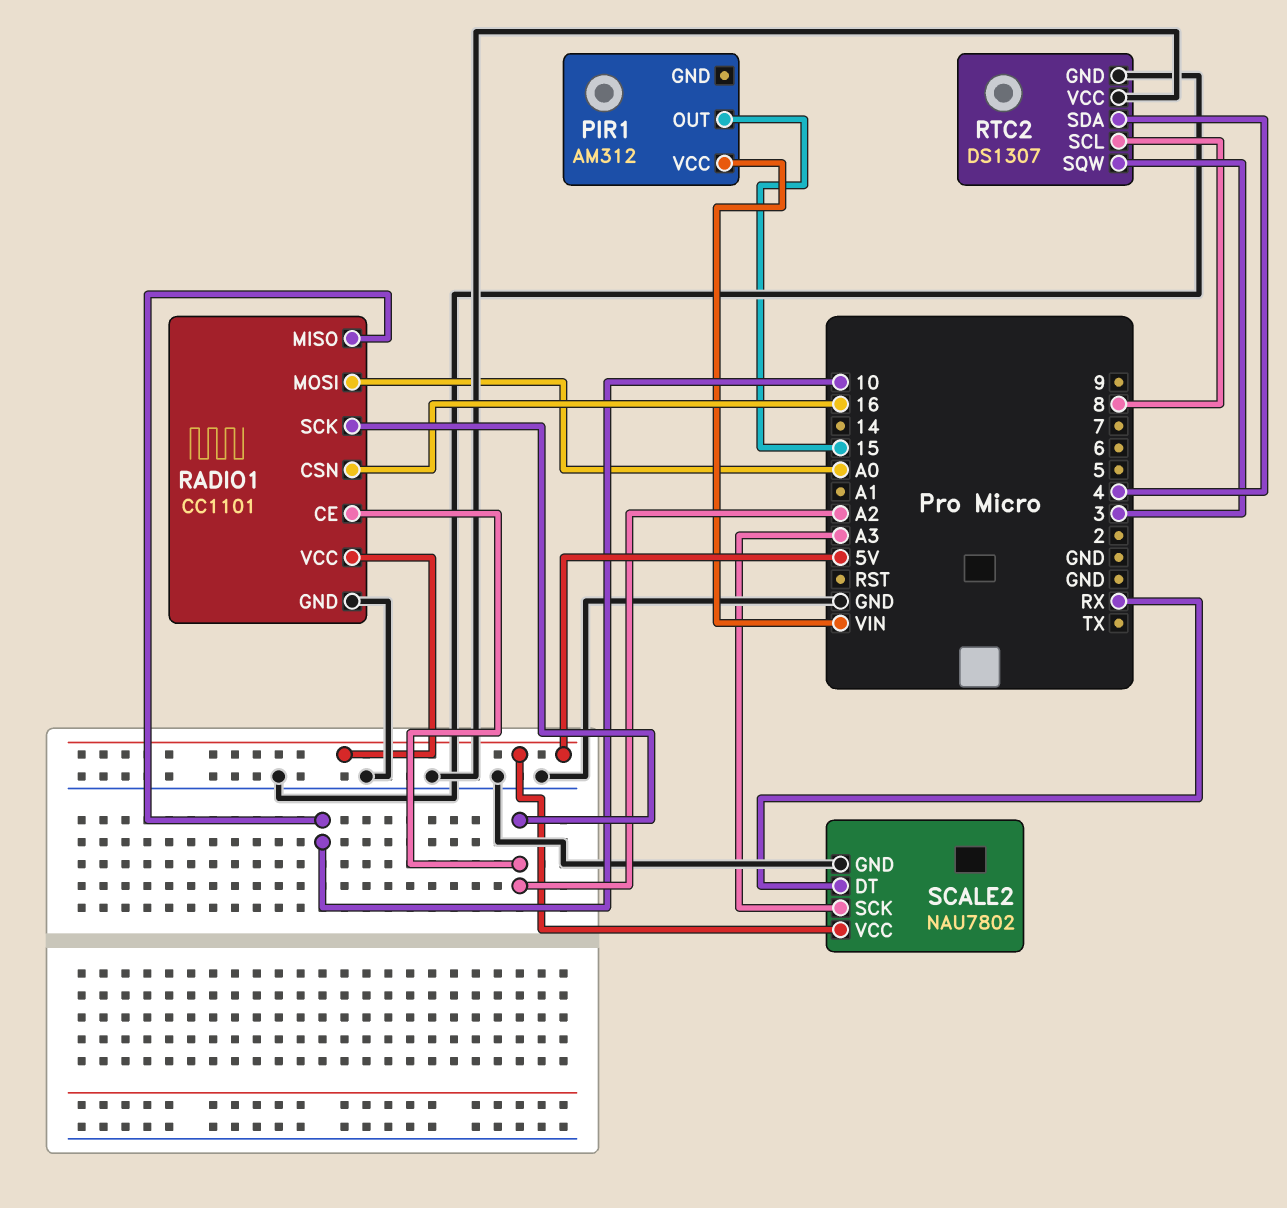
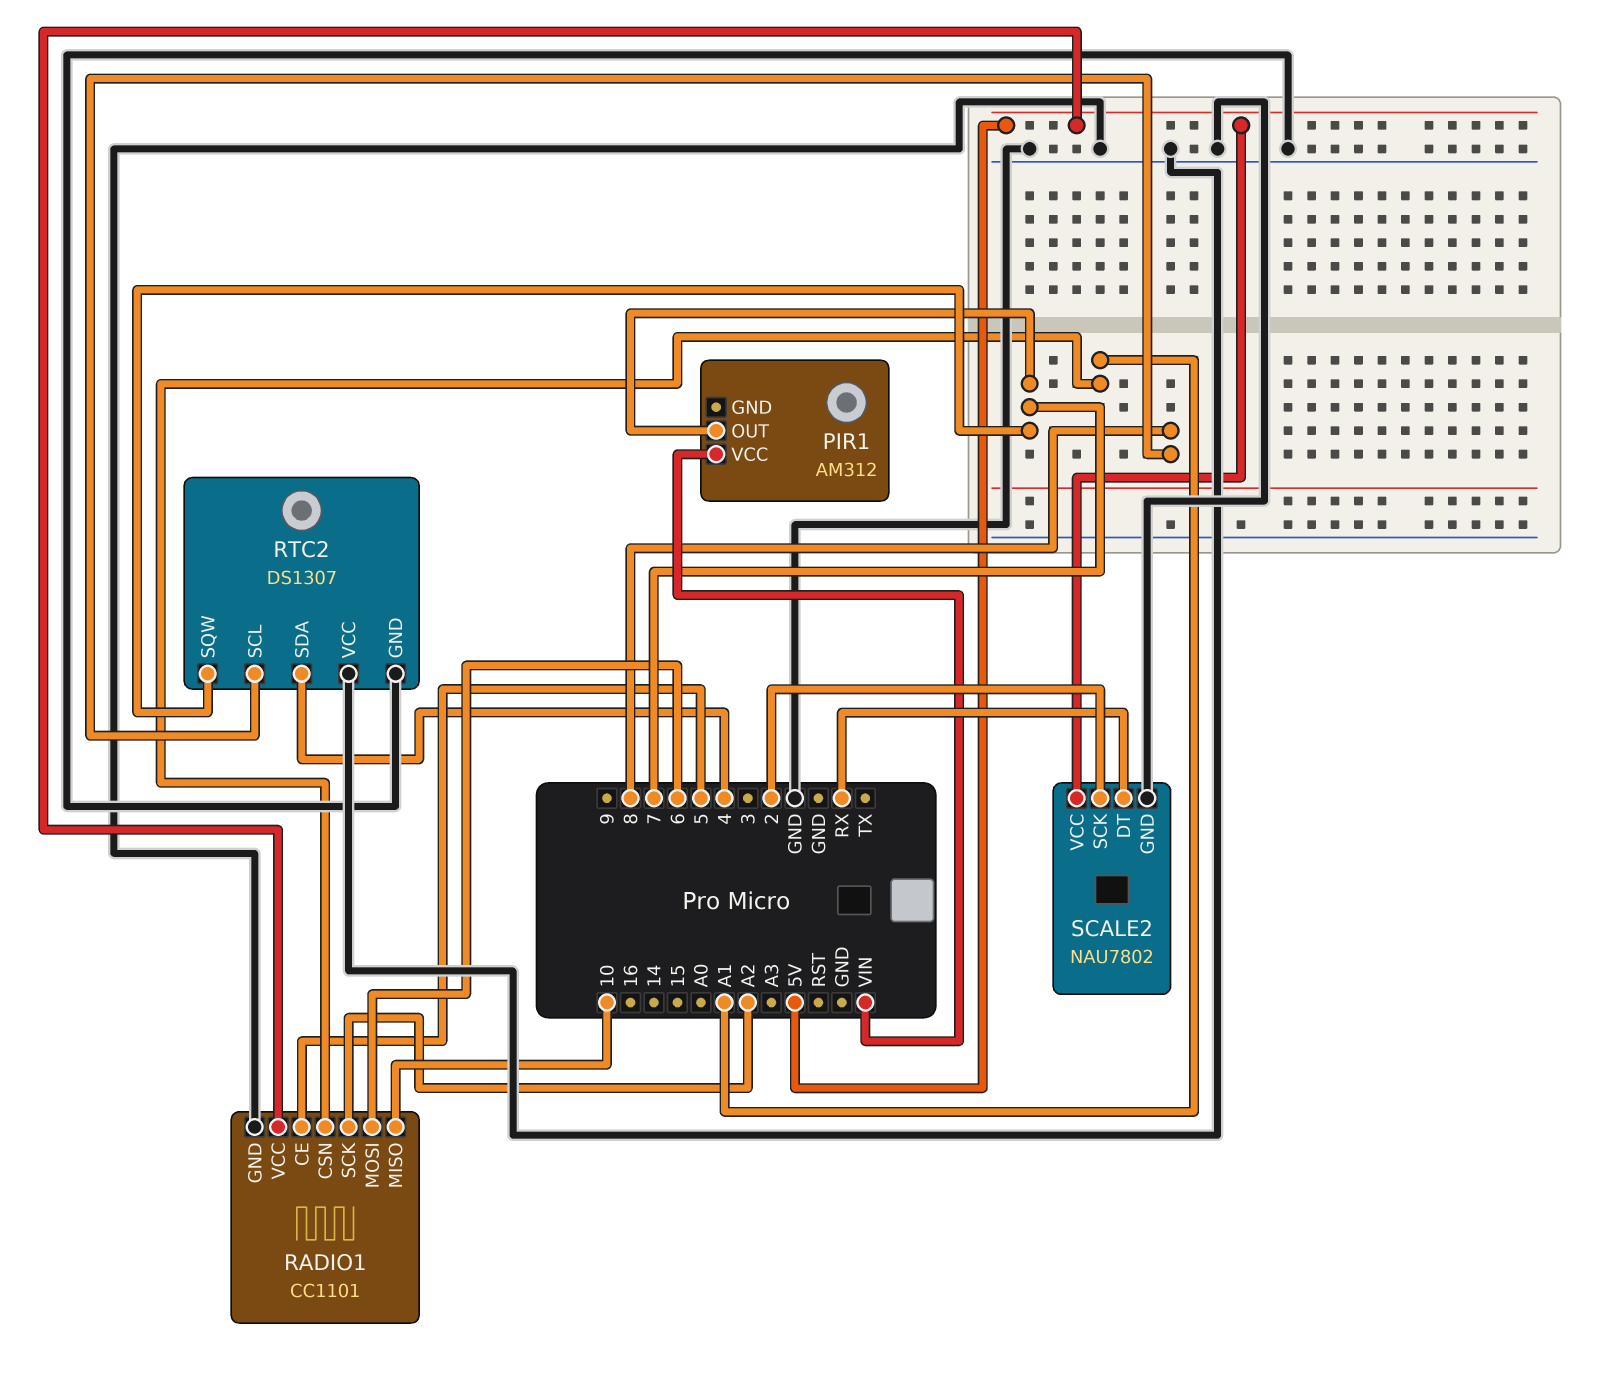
PIR1 pin OUT: 15 -> 7
RADIO1 pin CE: A2 -> 5
RADIO1 pin CSN: 16 -> A1
RADIO1 pin MOSI: A0 -> 6
RTC2 pin SQW: 3 -> 7
SCALE2 pin SCK: A3 -> 2

